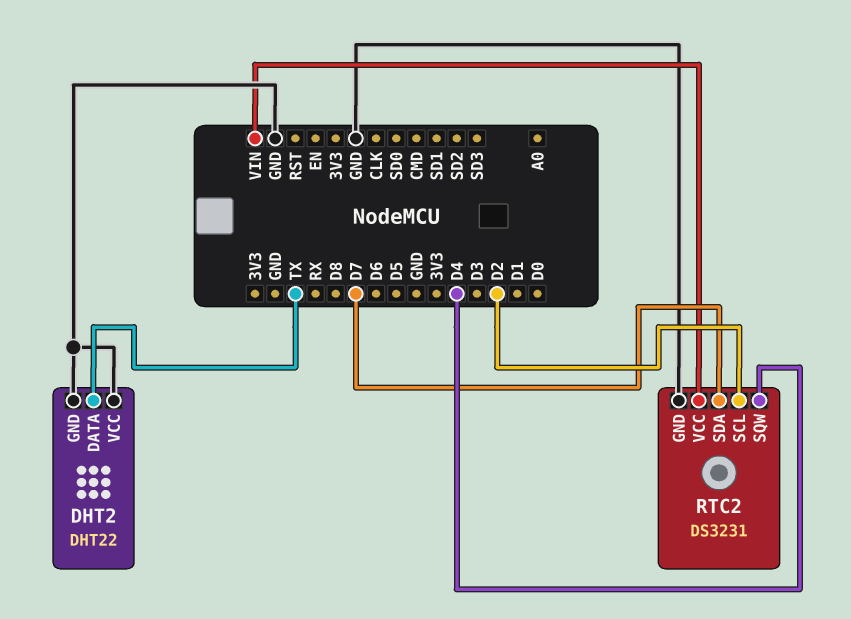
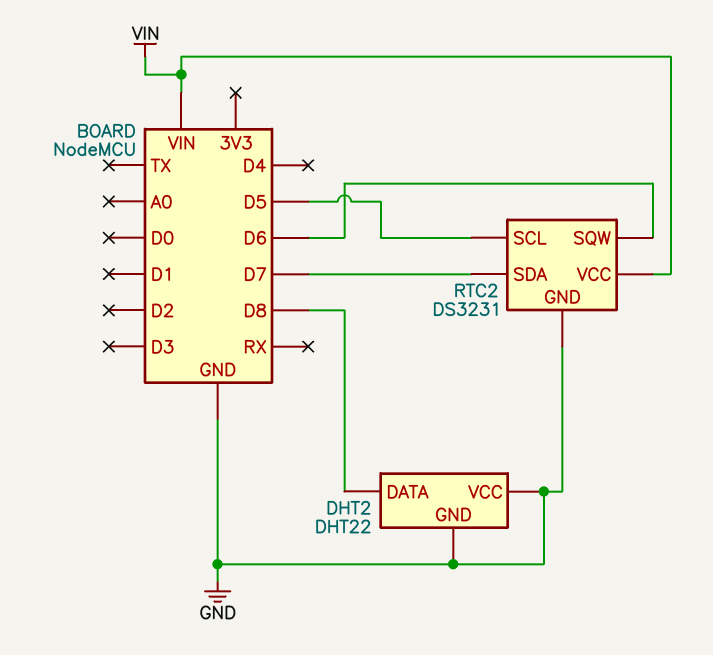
DHT2 pin DATA: TX -> D8
RTC2 pin SCL: D2 -> D5
RTC2 pin SQW: D4 -> D6

